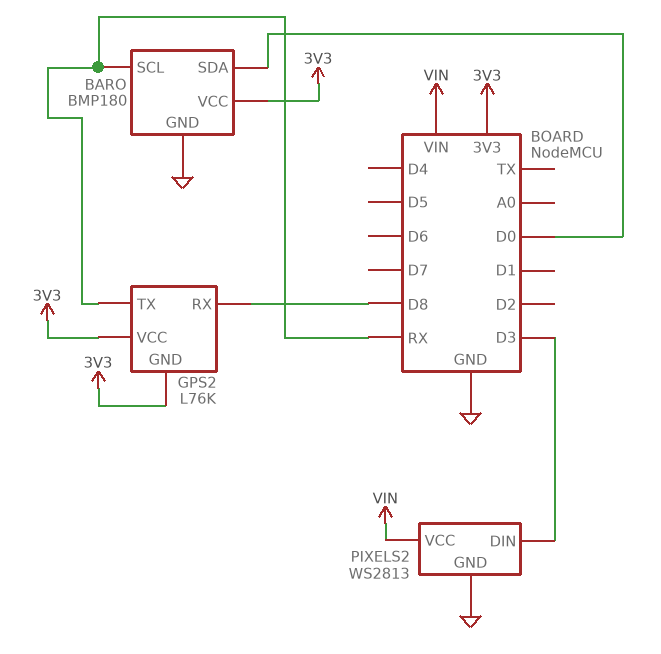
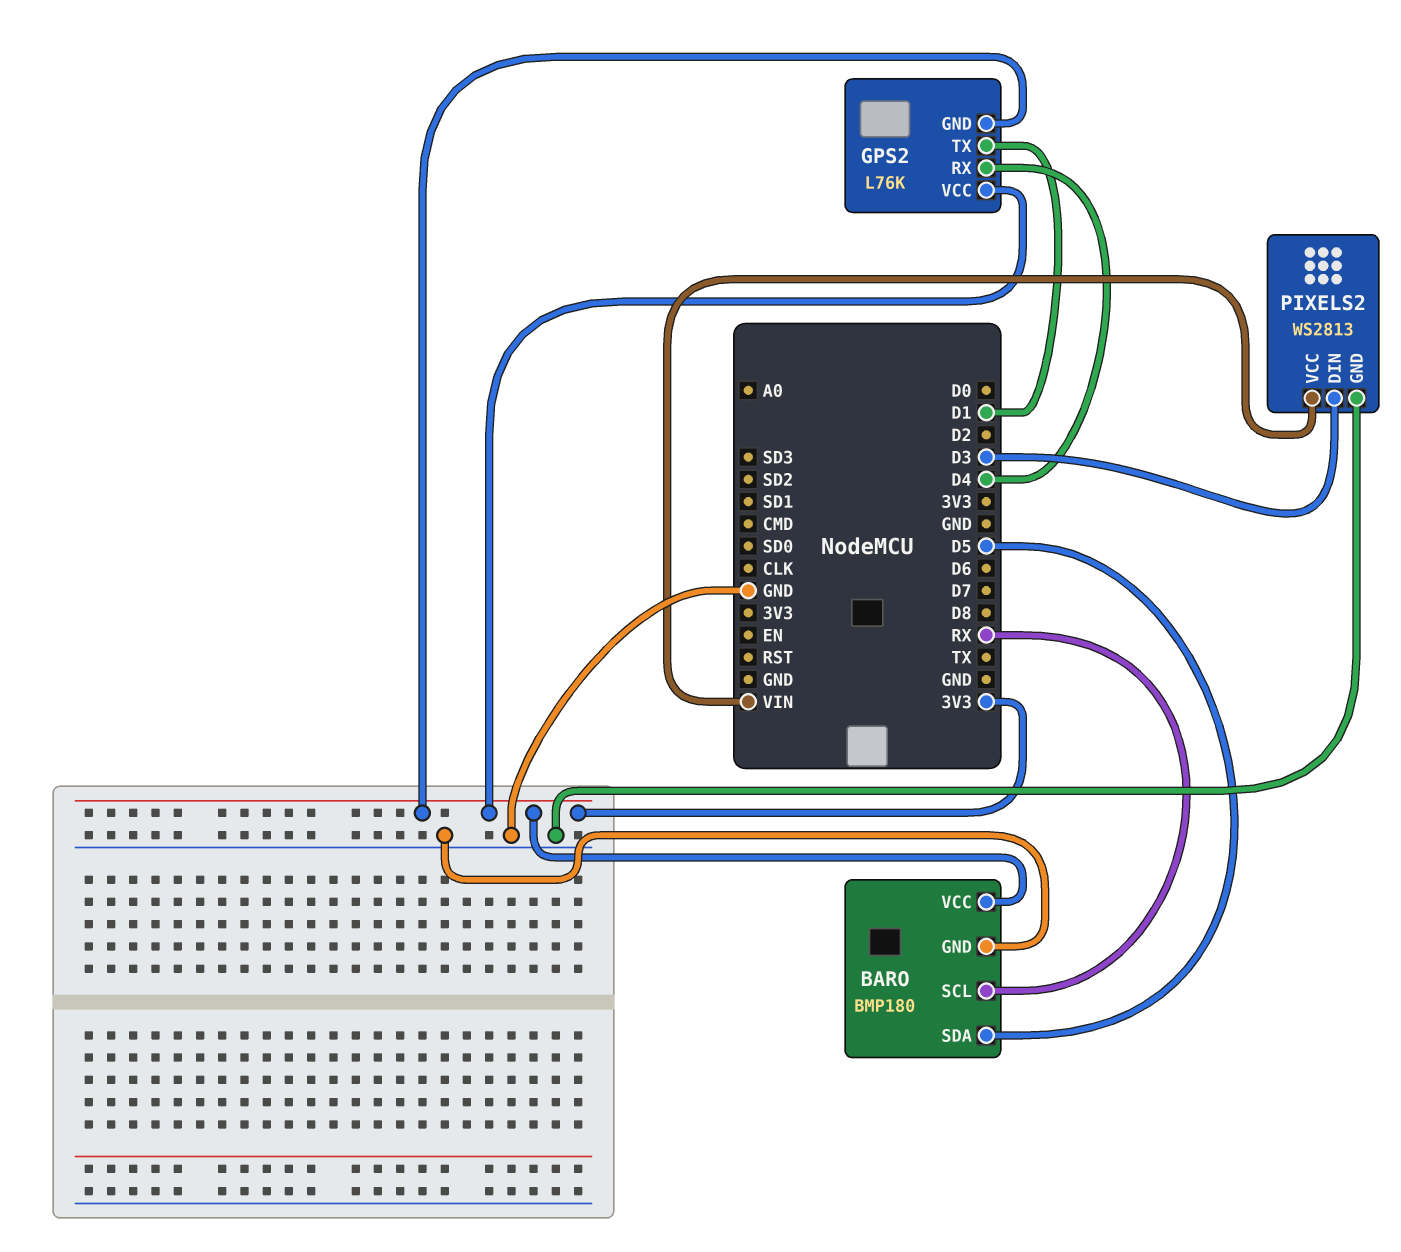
BARO pin SDA: D0 -> D5
GPS2 pin RX: D8 -> D4
GPS2 pin TX: RX -> D1

